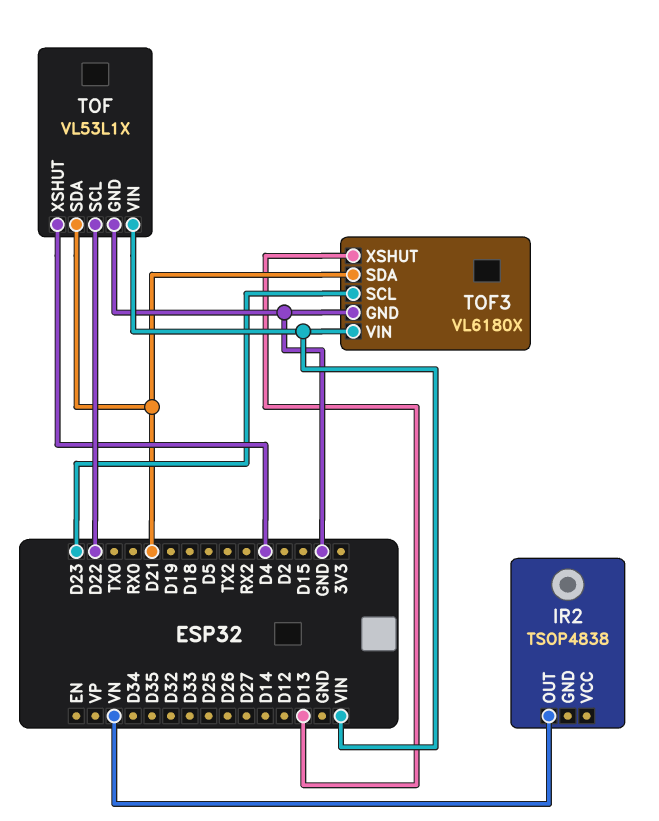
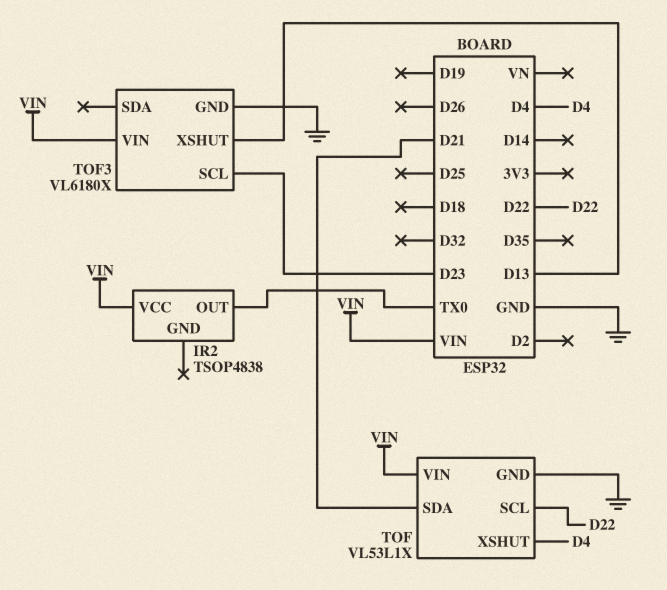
IR2 pin OUT: VN -> TX0
IR2 pin VCC: none -> VIN
TOF3 pin SDA: D21 -> none

